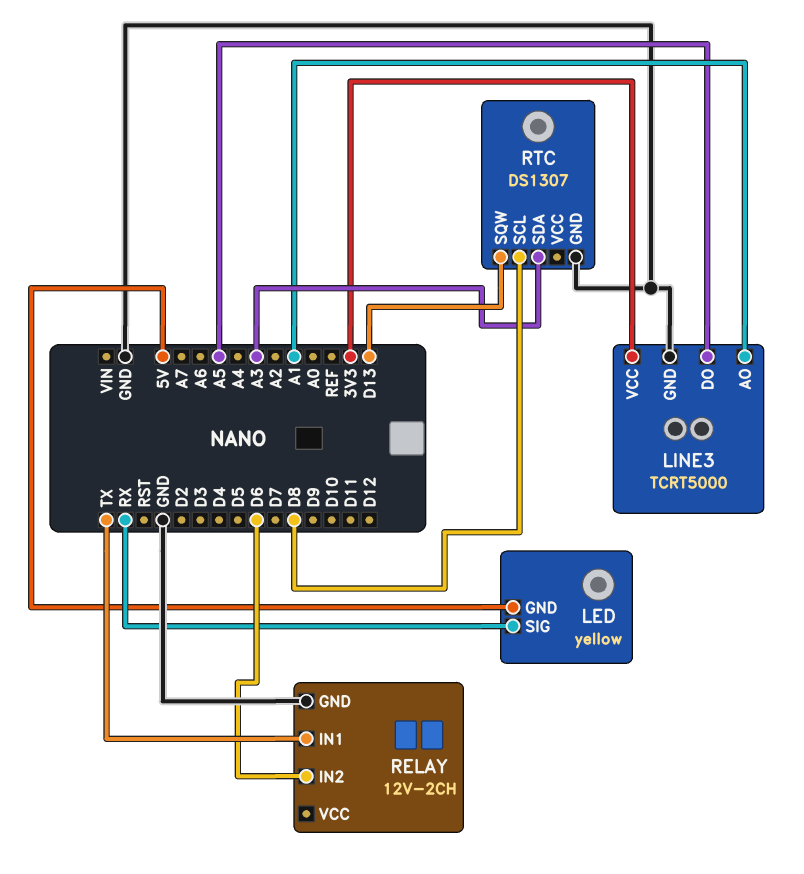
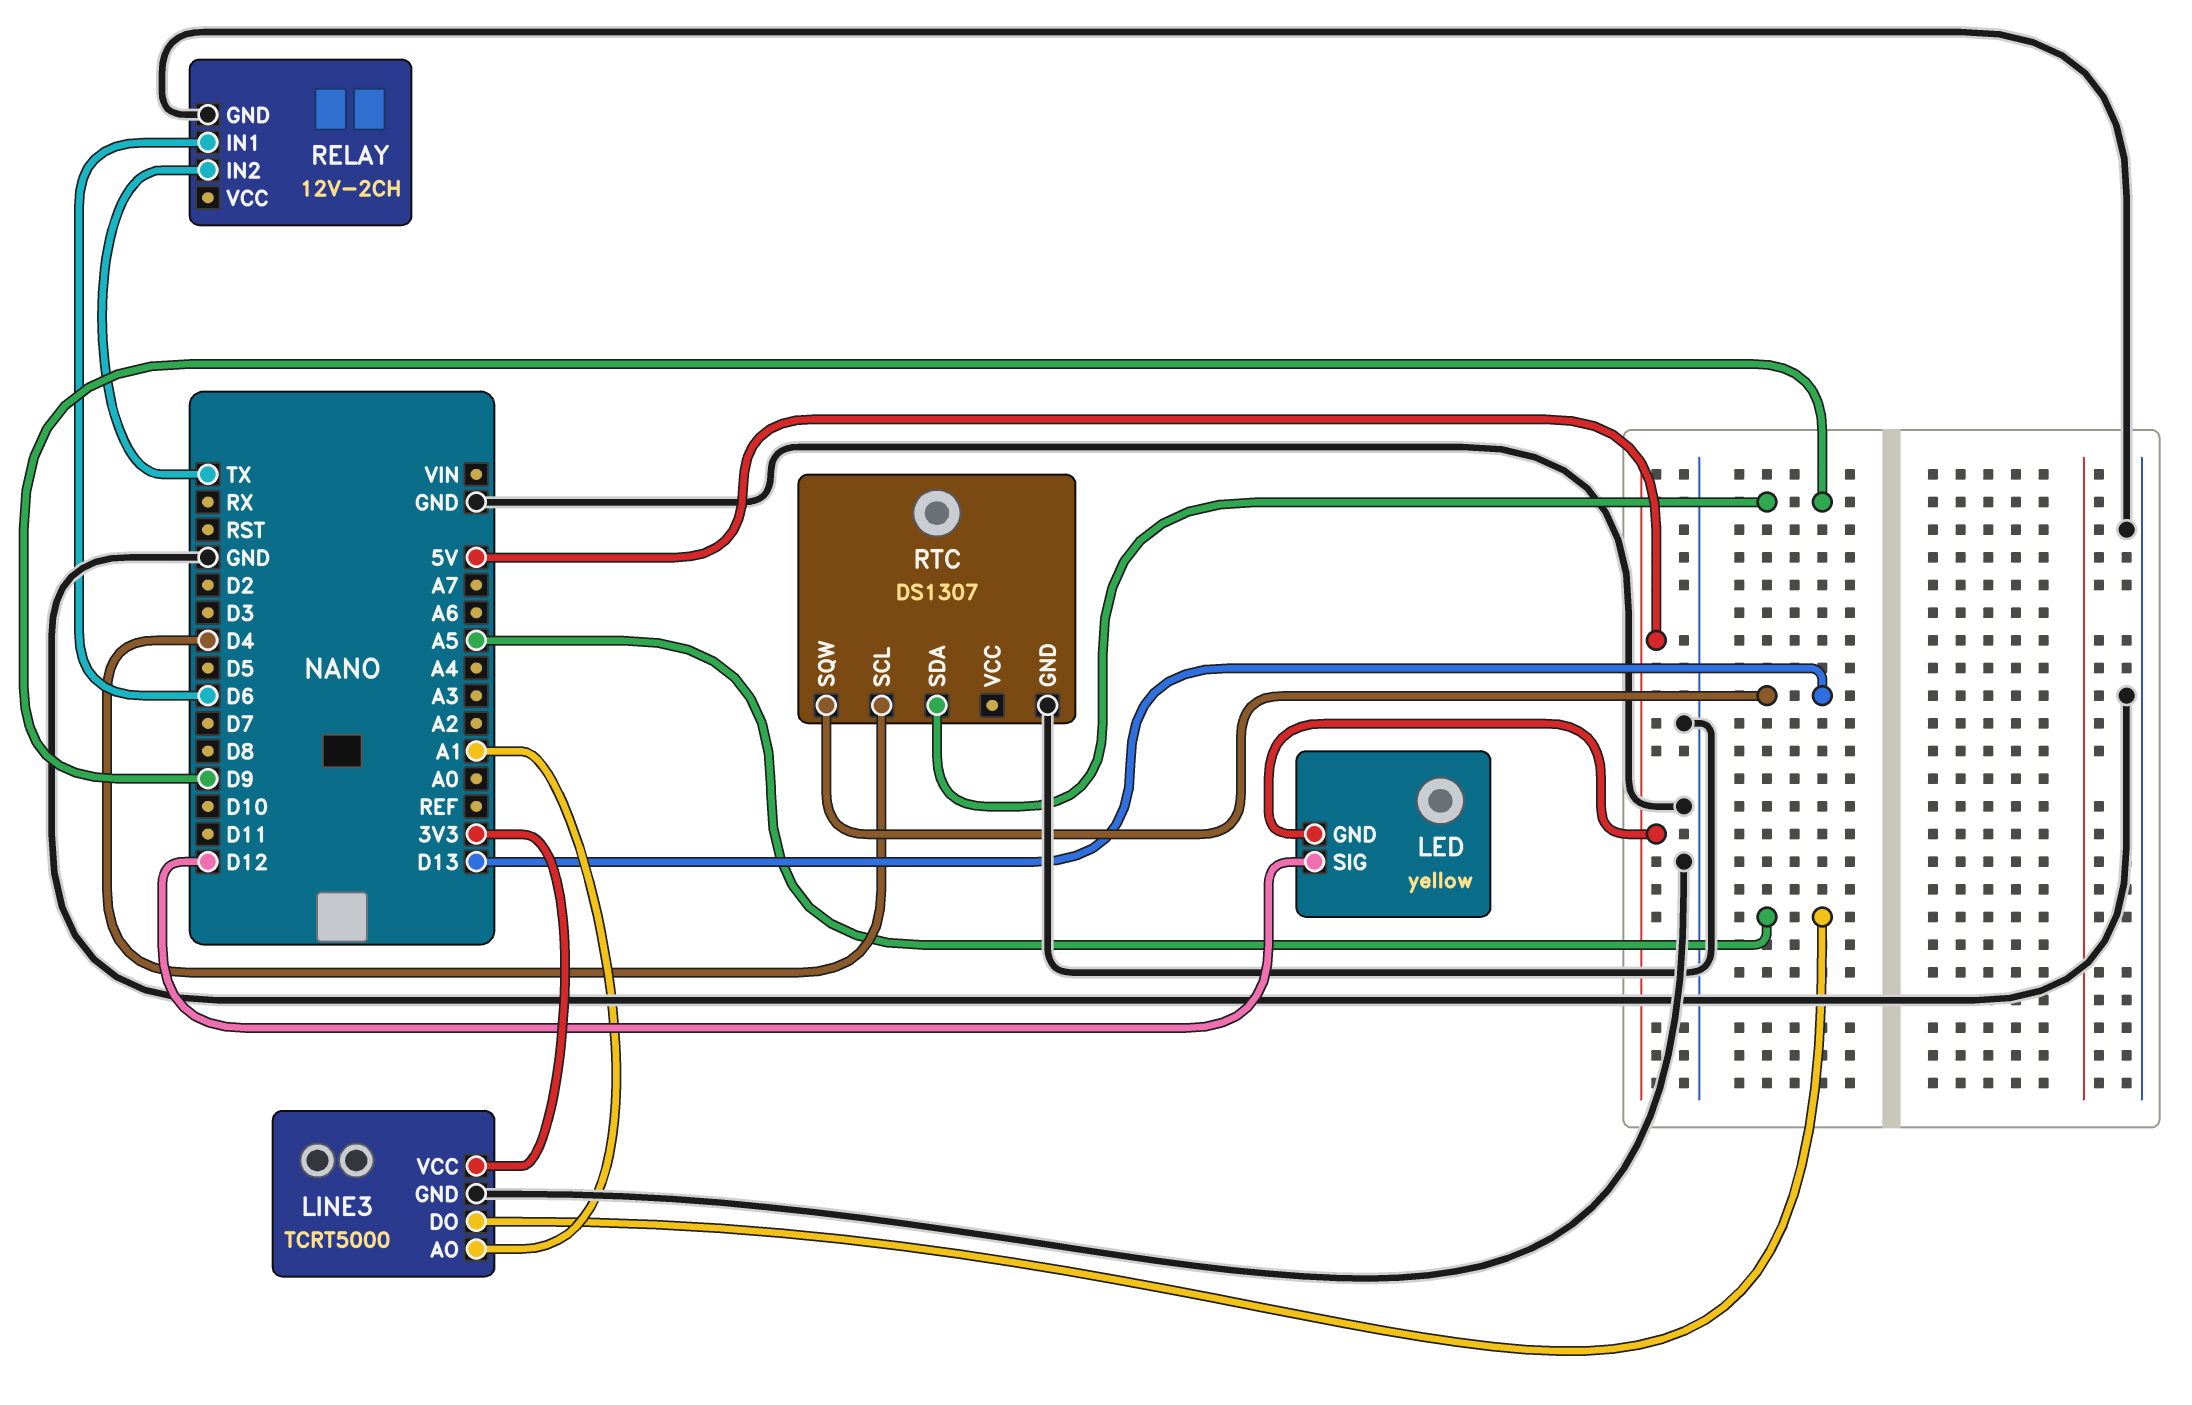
LED pin SIG: RX -> D12
RELAY pin IN1: TX -> D6
RELAY pin IN2: D6 -> TX
RTC pin SCL: D8 -> D4
RTC pin SDA: A3 -> D9

